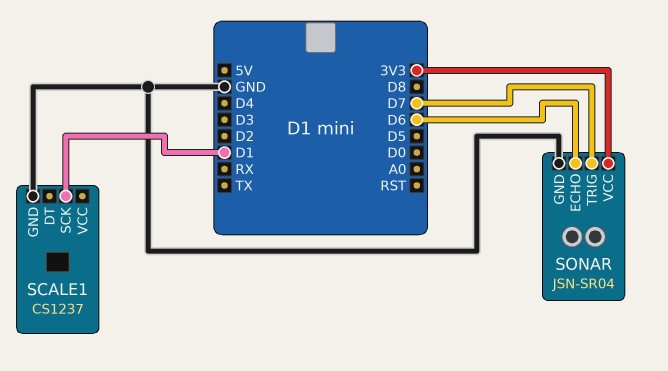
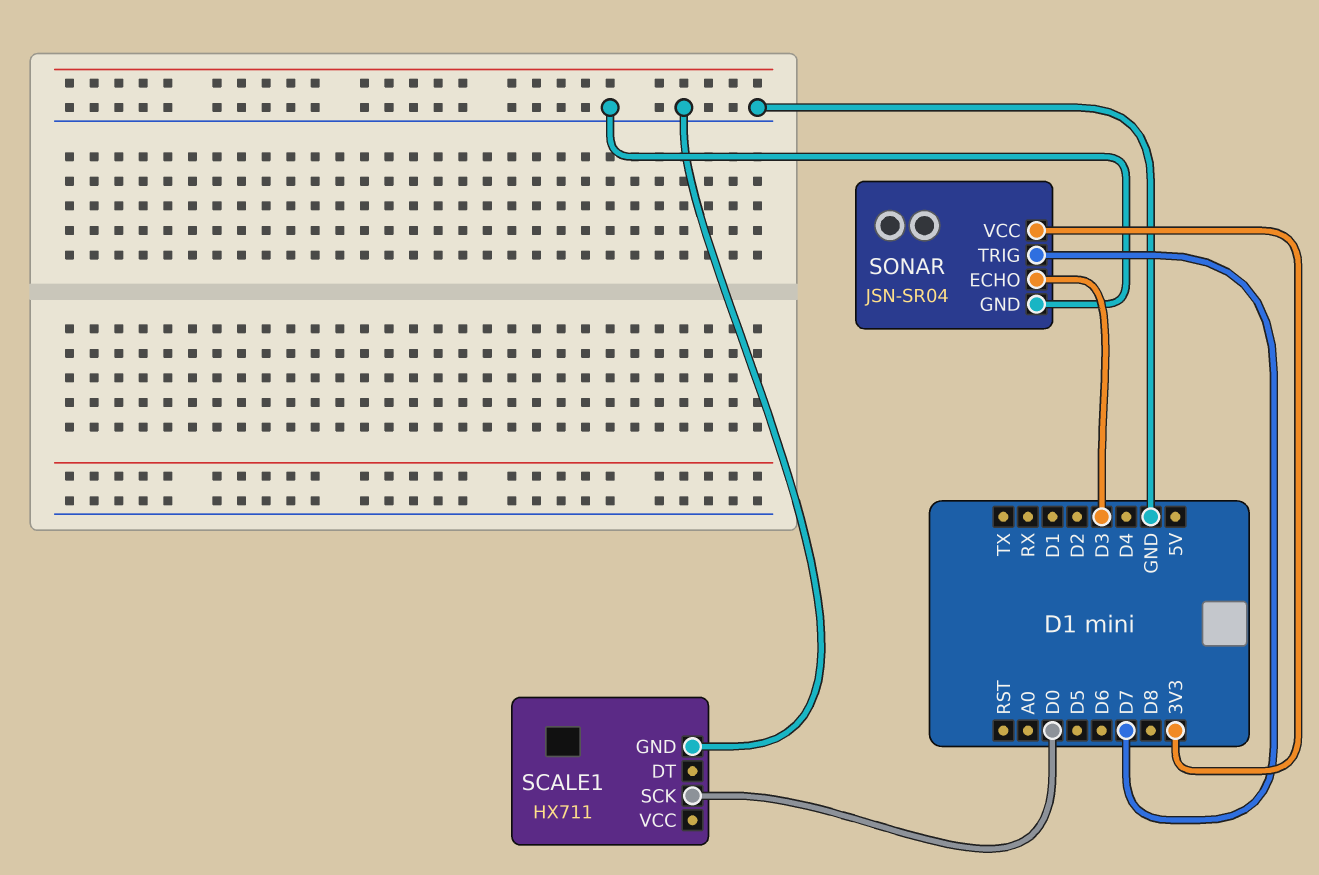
SCALE1: CS1237 -> HX711
SCALE1 pin SCK: D1 -> D0
SONAR pin ECHO: D6 -> D3

